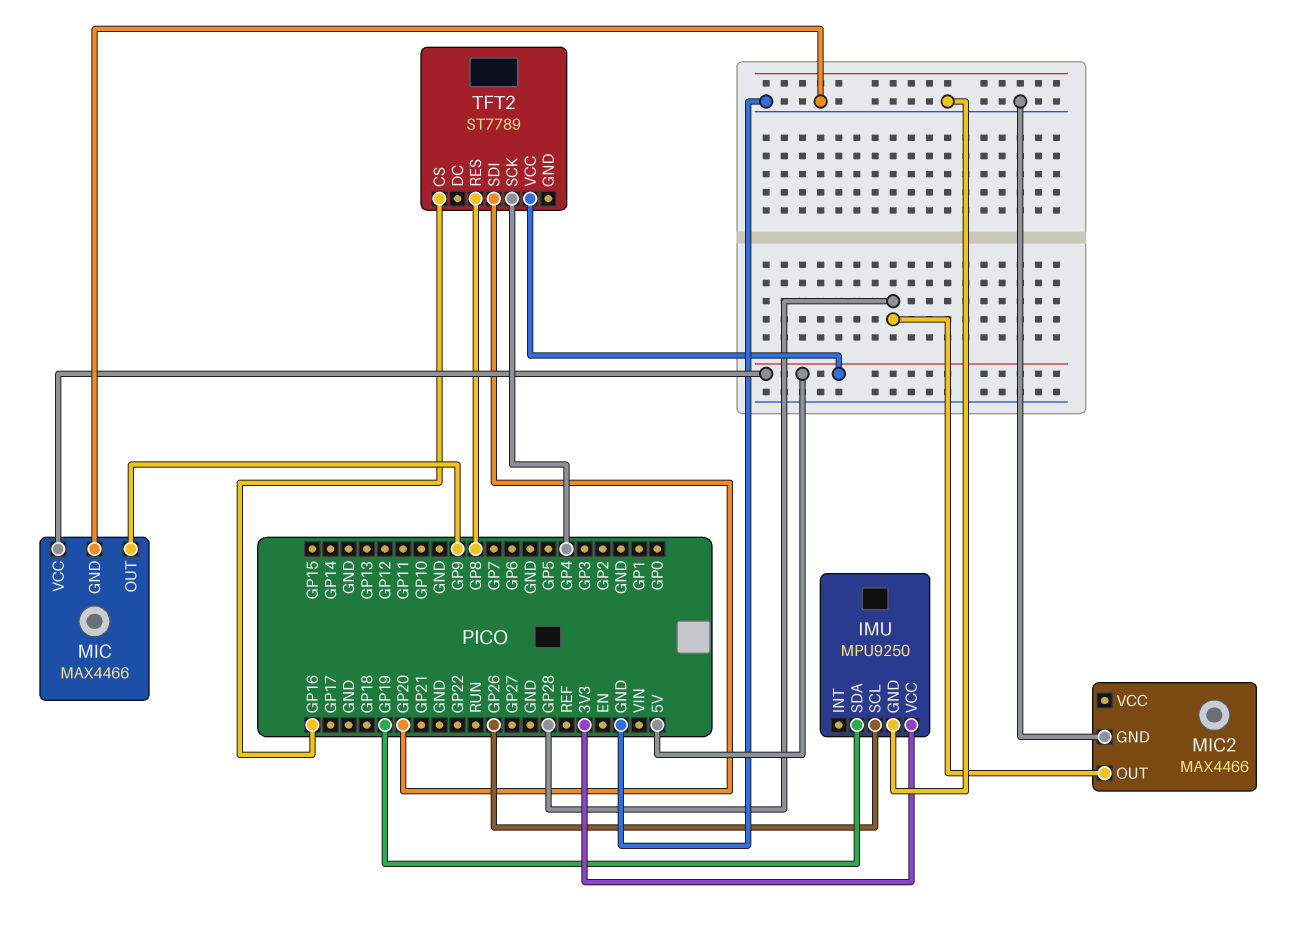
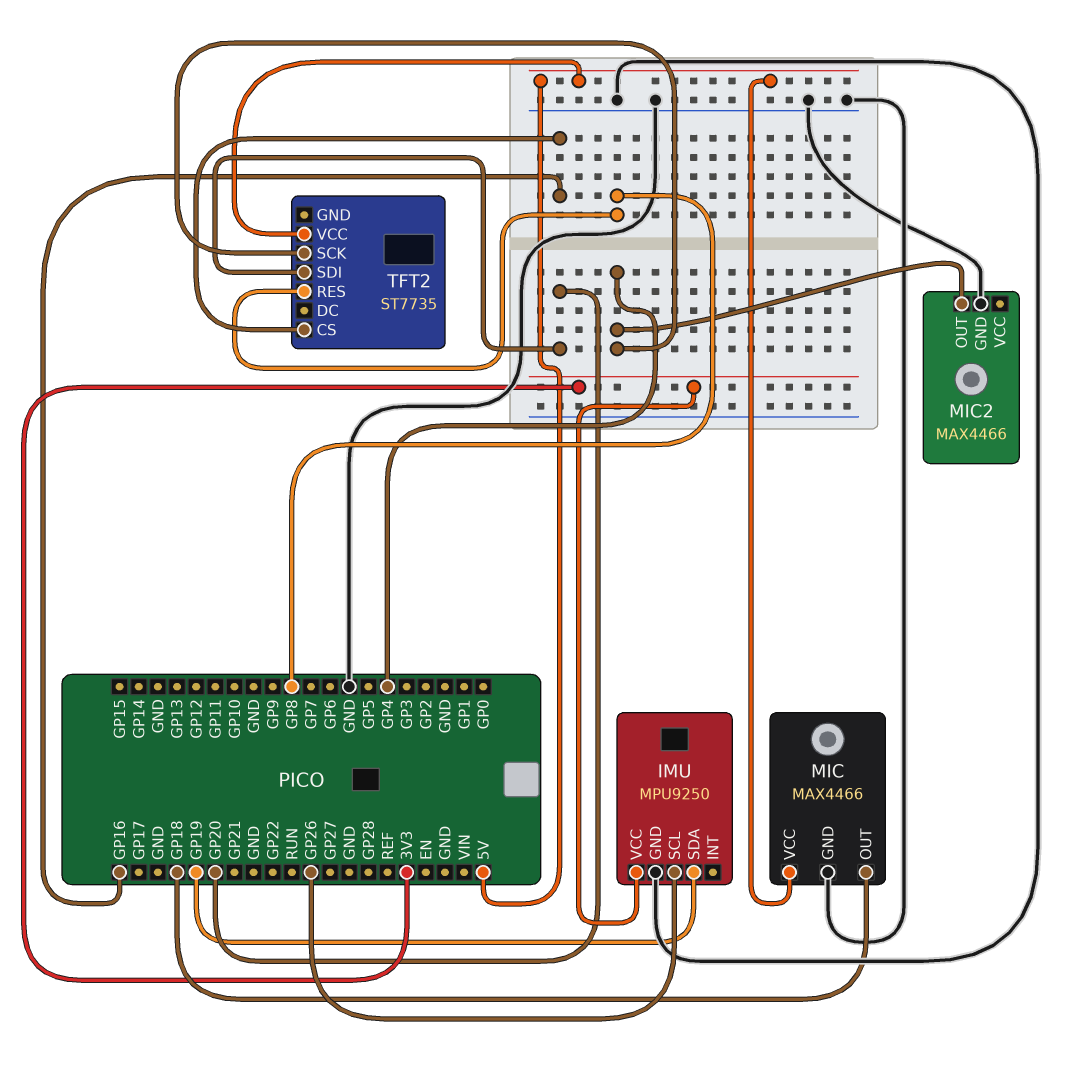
MIC pin OUT: GP9 -> GP18
MIC2 pin OUT: GP28 -> GP4
TFT2: ST7789 -> ST7735

